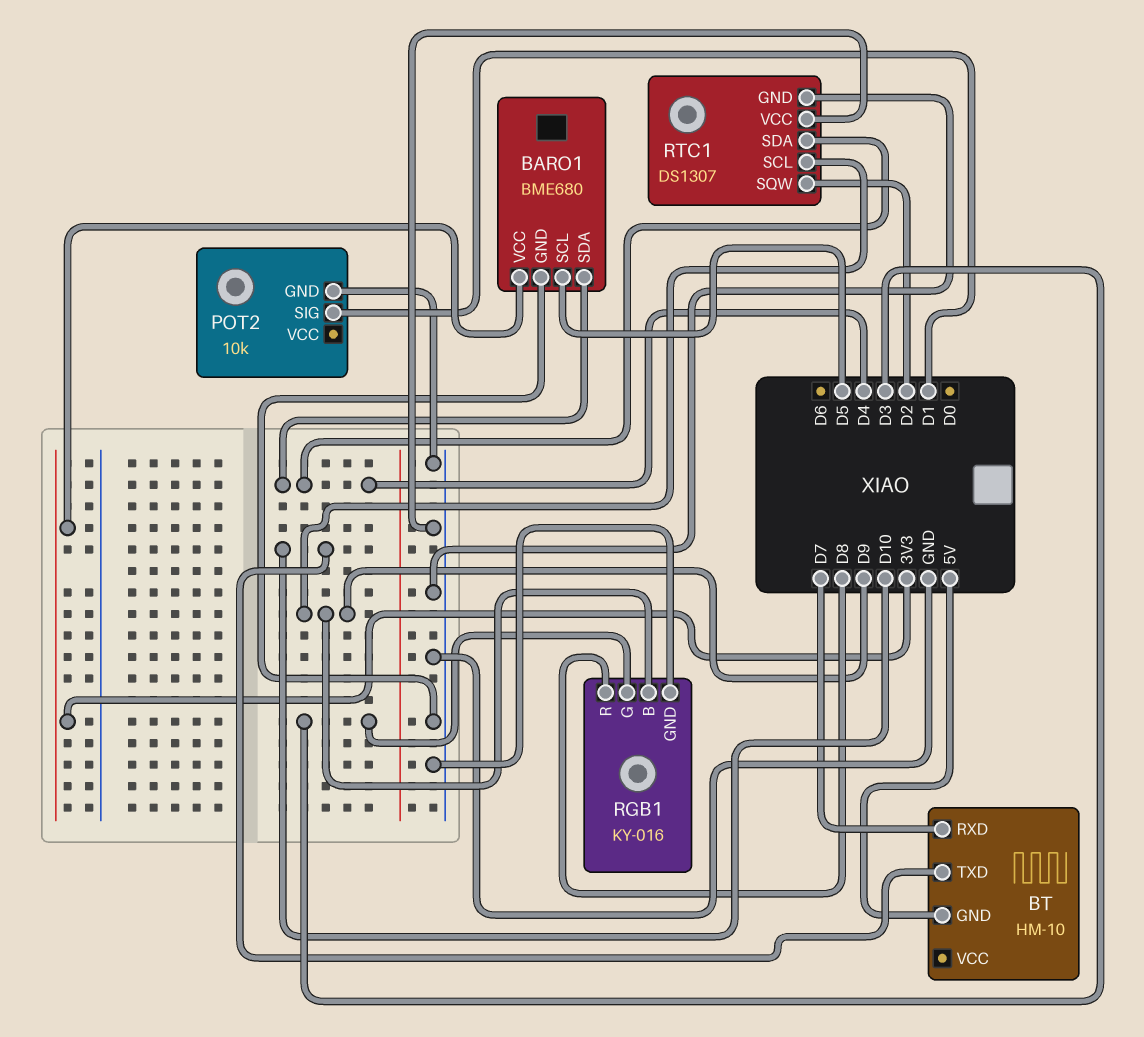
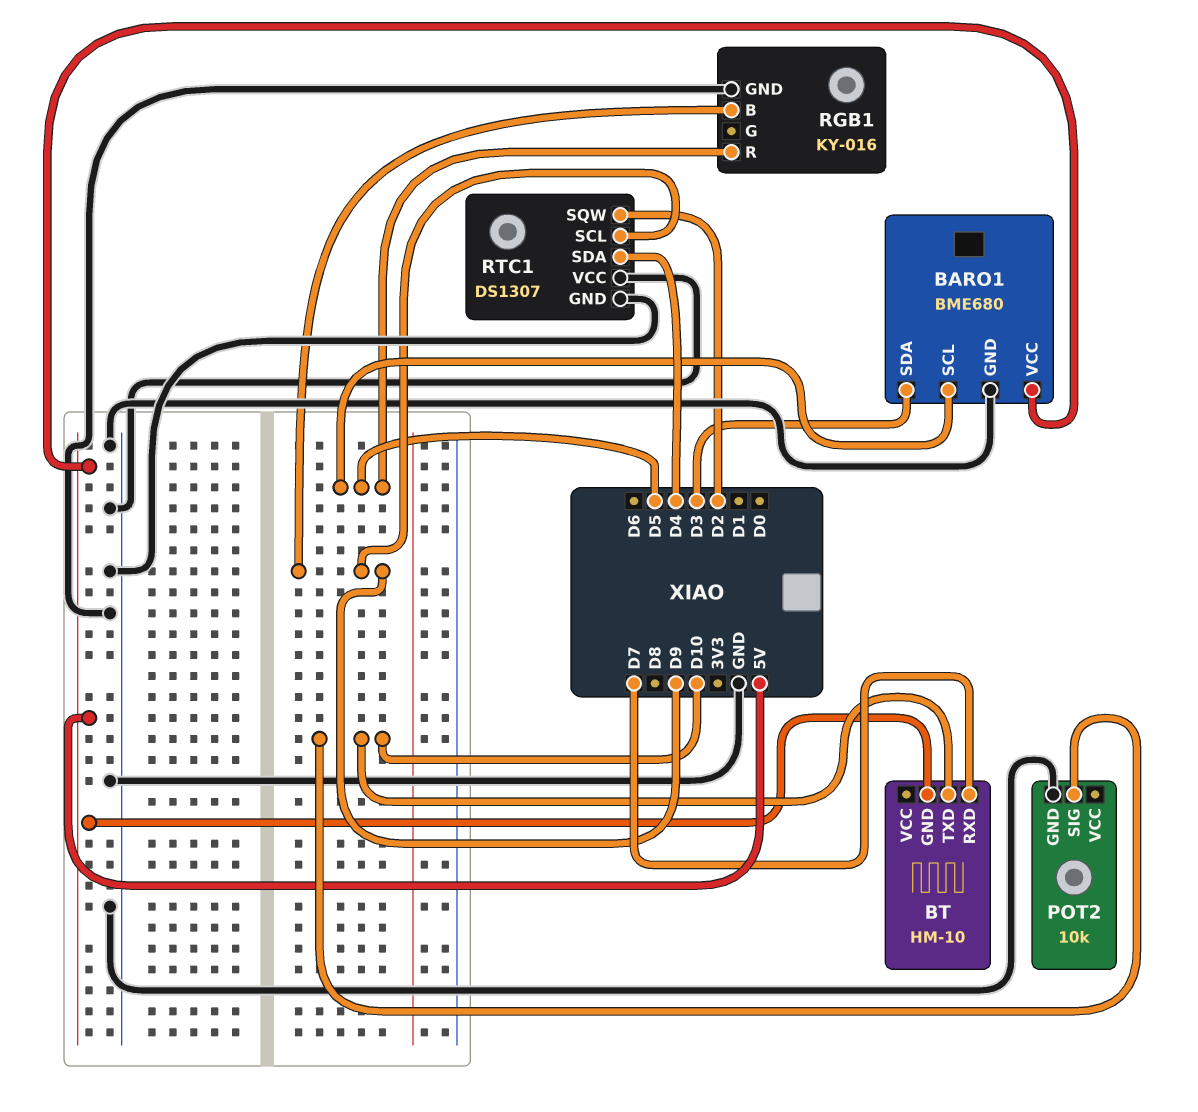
BARO1 pin SDA: D4 -> D3
BARO1 pin VCC: 3V3 -> 5V
POT2 pin SIG: D1 -> D10
RGB1 pin G: D3 -> none
RGB1 pin R: D8 -> D5

